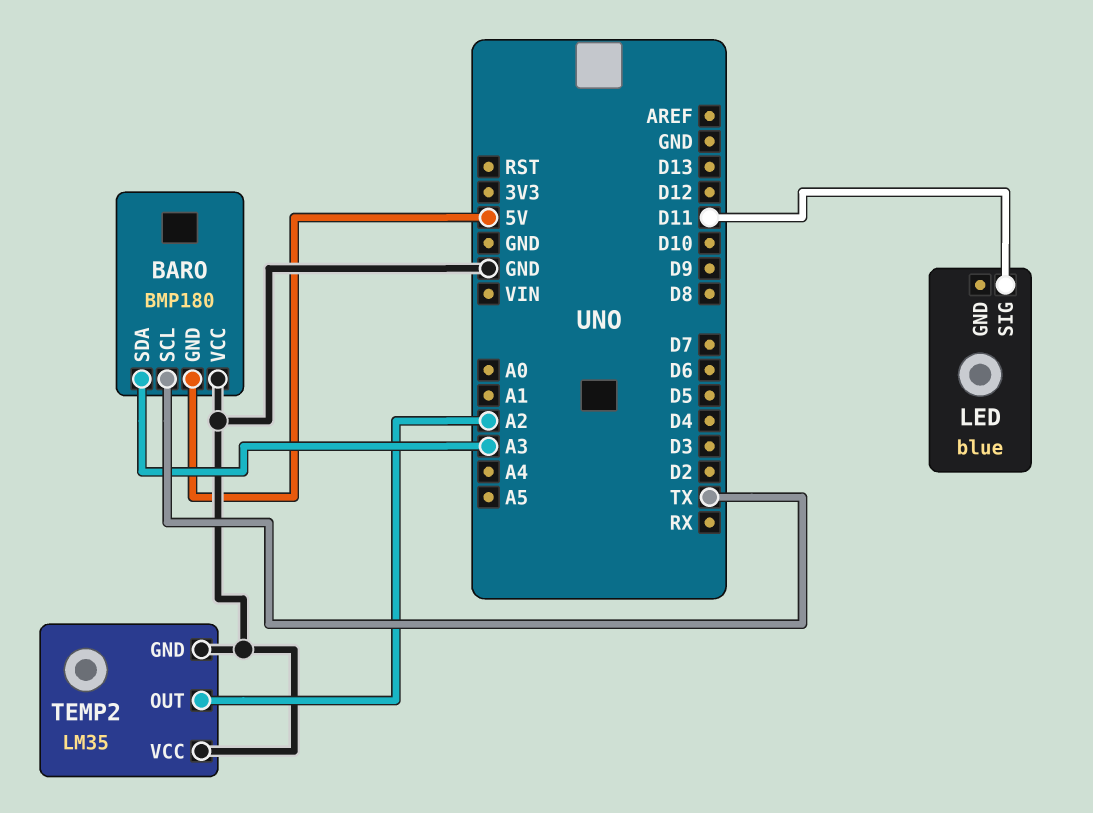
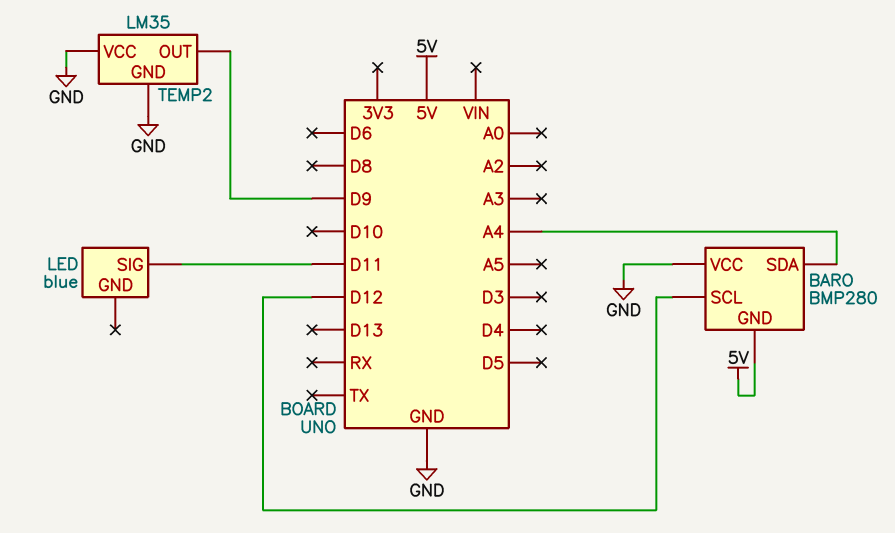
BARO: BMP180 -> BMP280
BARO pin SCL: TX -> D12
BARO pin SDA: A3 -> A4
TEMP2 pin OUT: A2 -> D9

